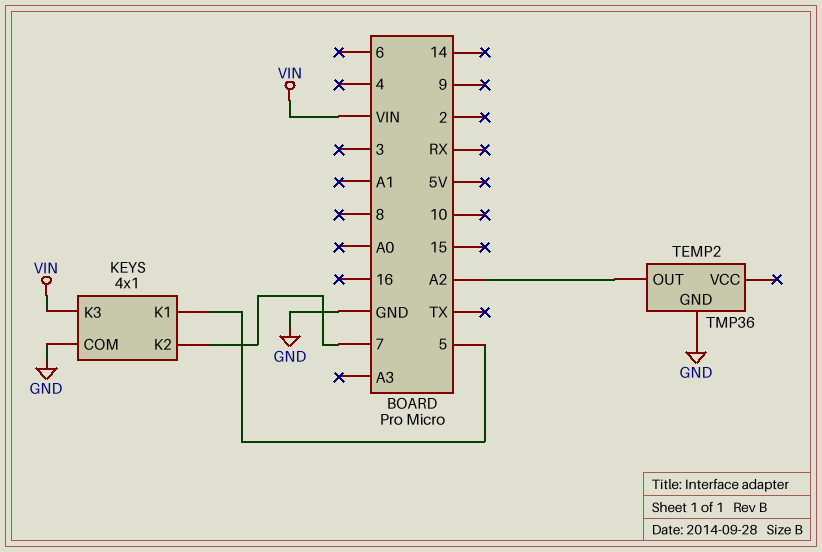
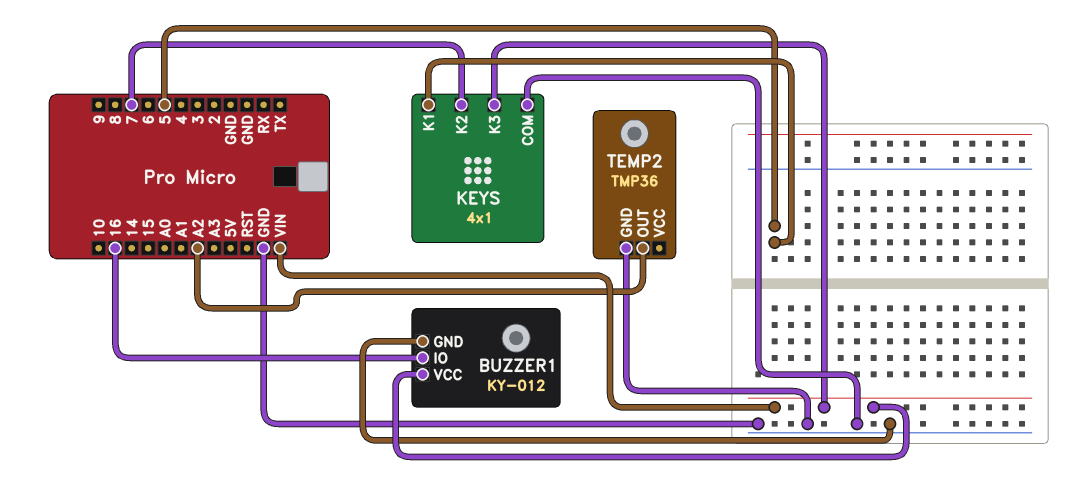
BUZZER1: none -> KY-012
BUZZER1 pin GND: none -> GND
BUZZER1 pin IO: none -> 16
BUZZER1 pin VCC: none -> VIN

